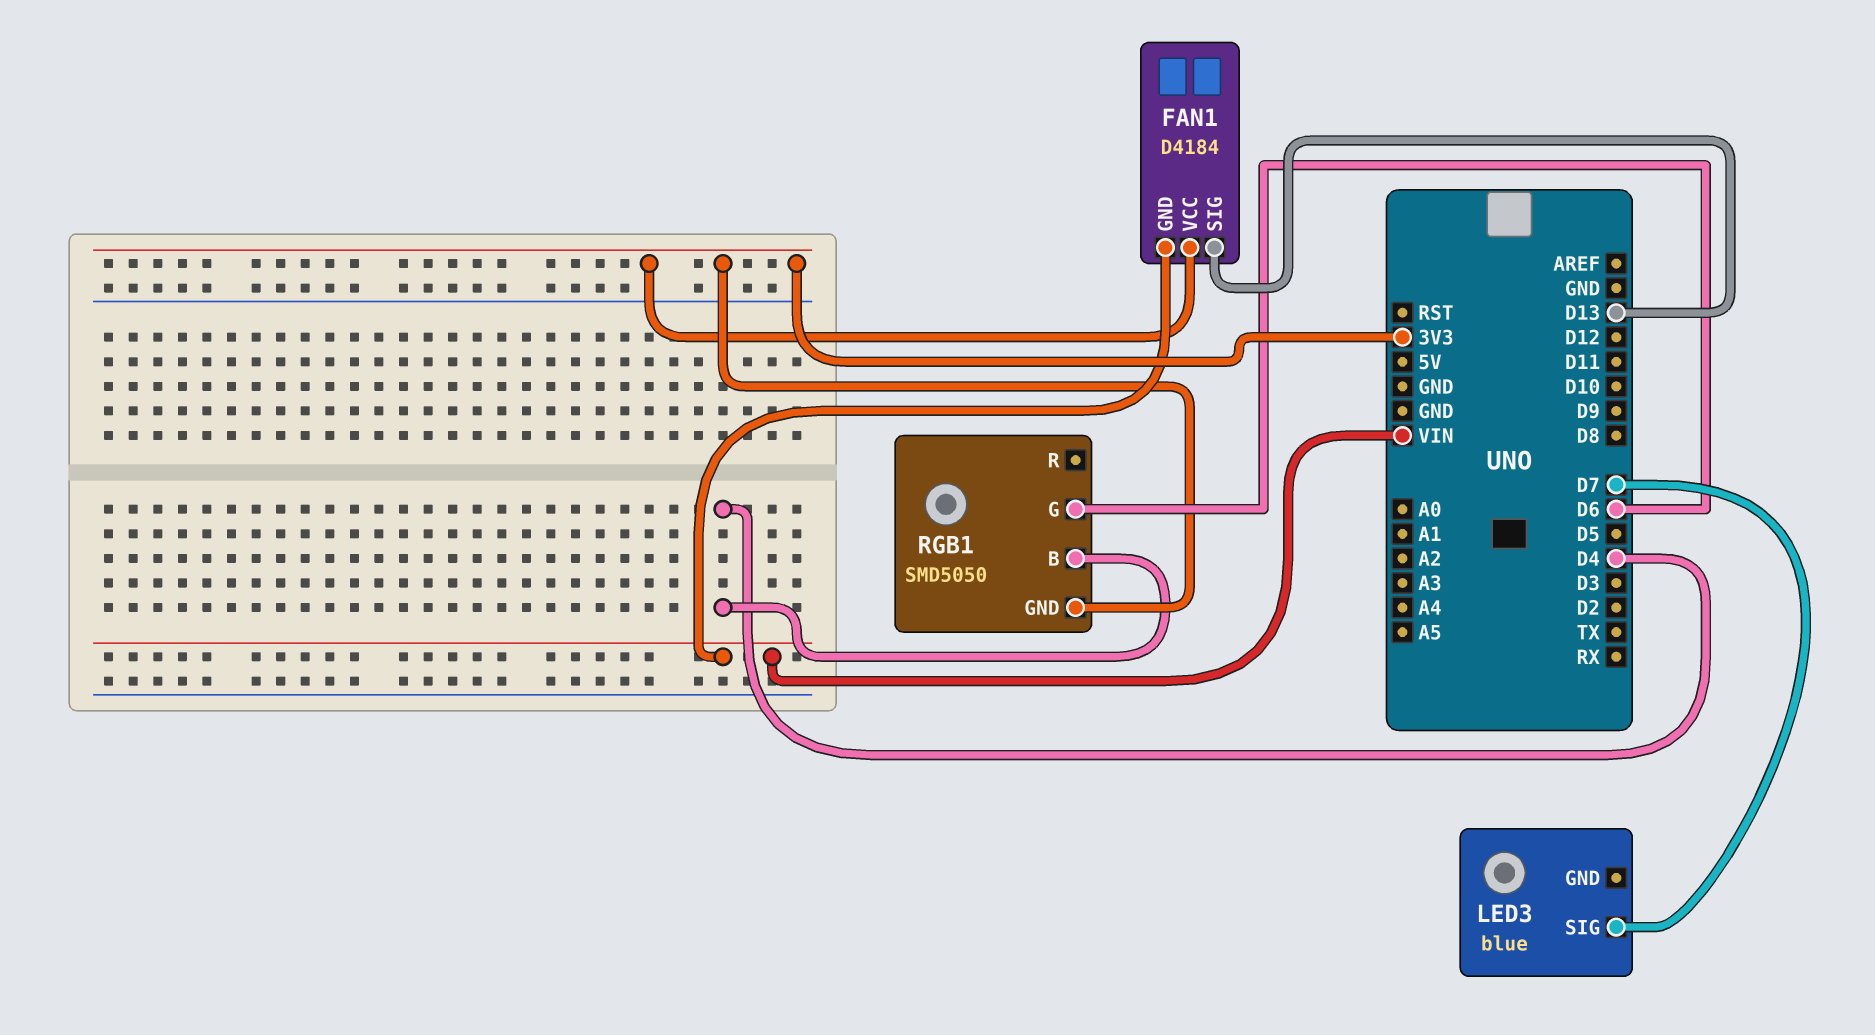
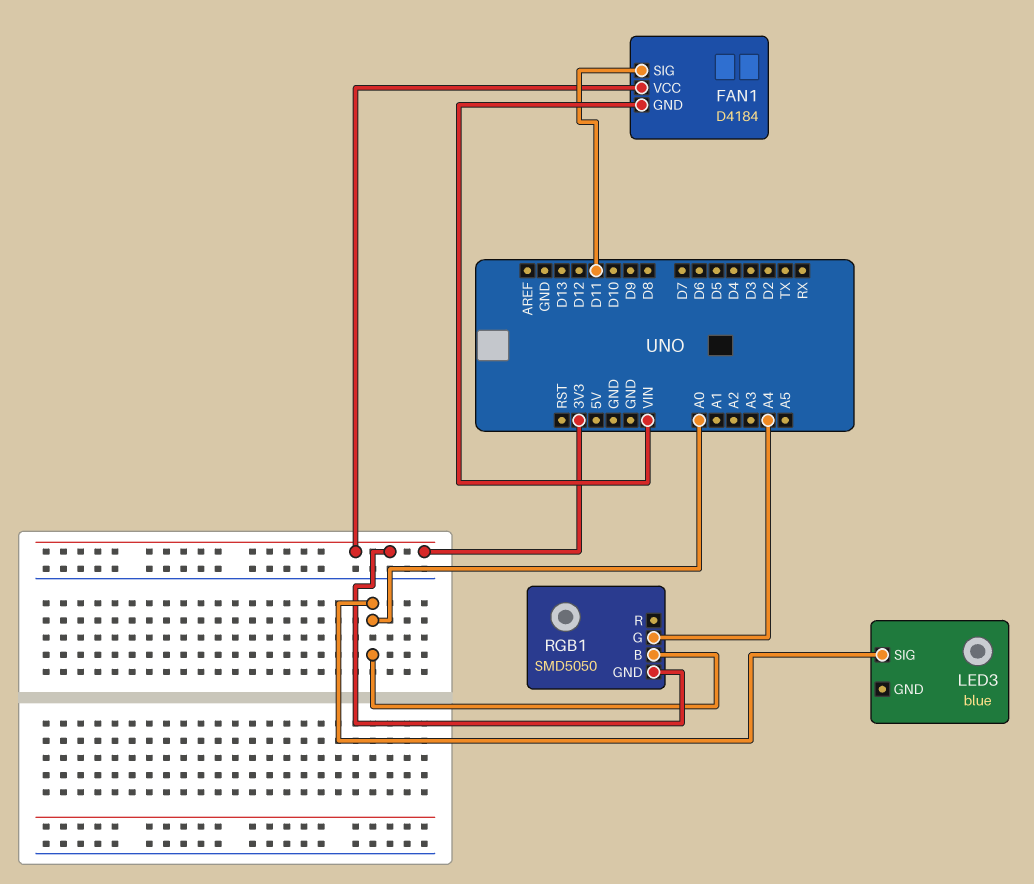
FAN1 pin SIG: D13 -> D11
LED3 pin SIG: D7 -> A0
RGB1 pin B: D4 -> A0
RGB1 pin G: D6 -> A4

